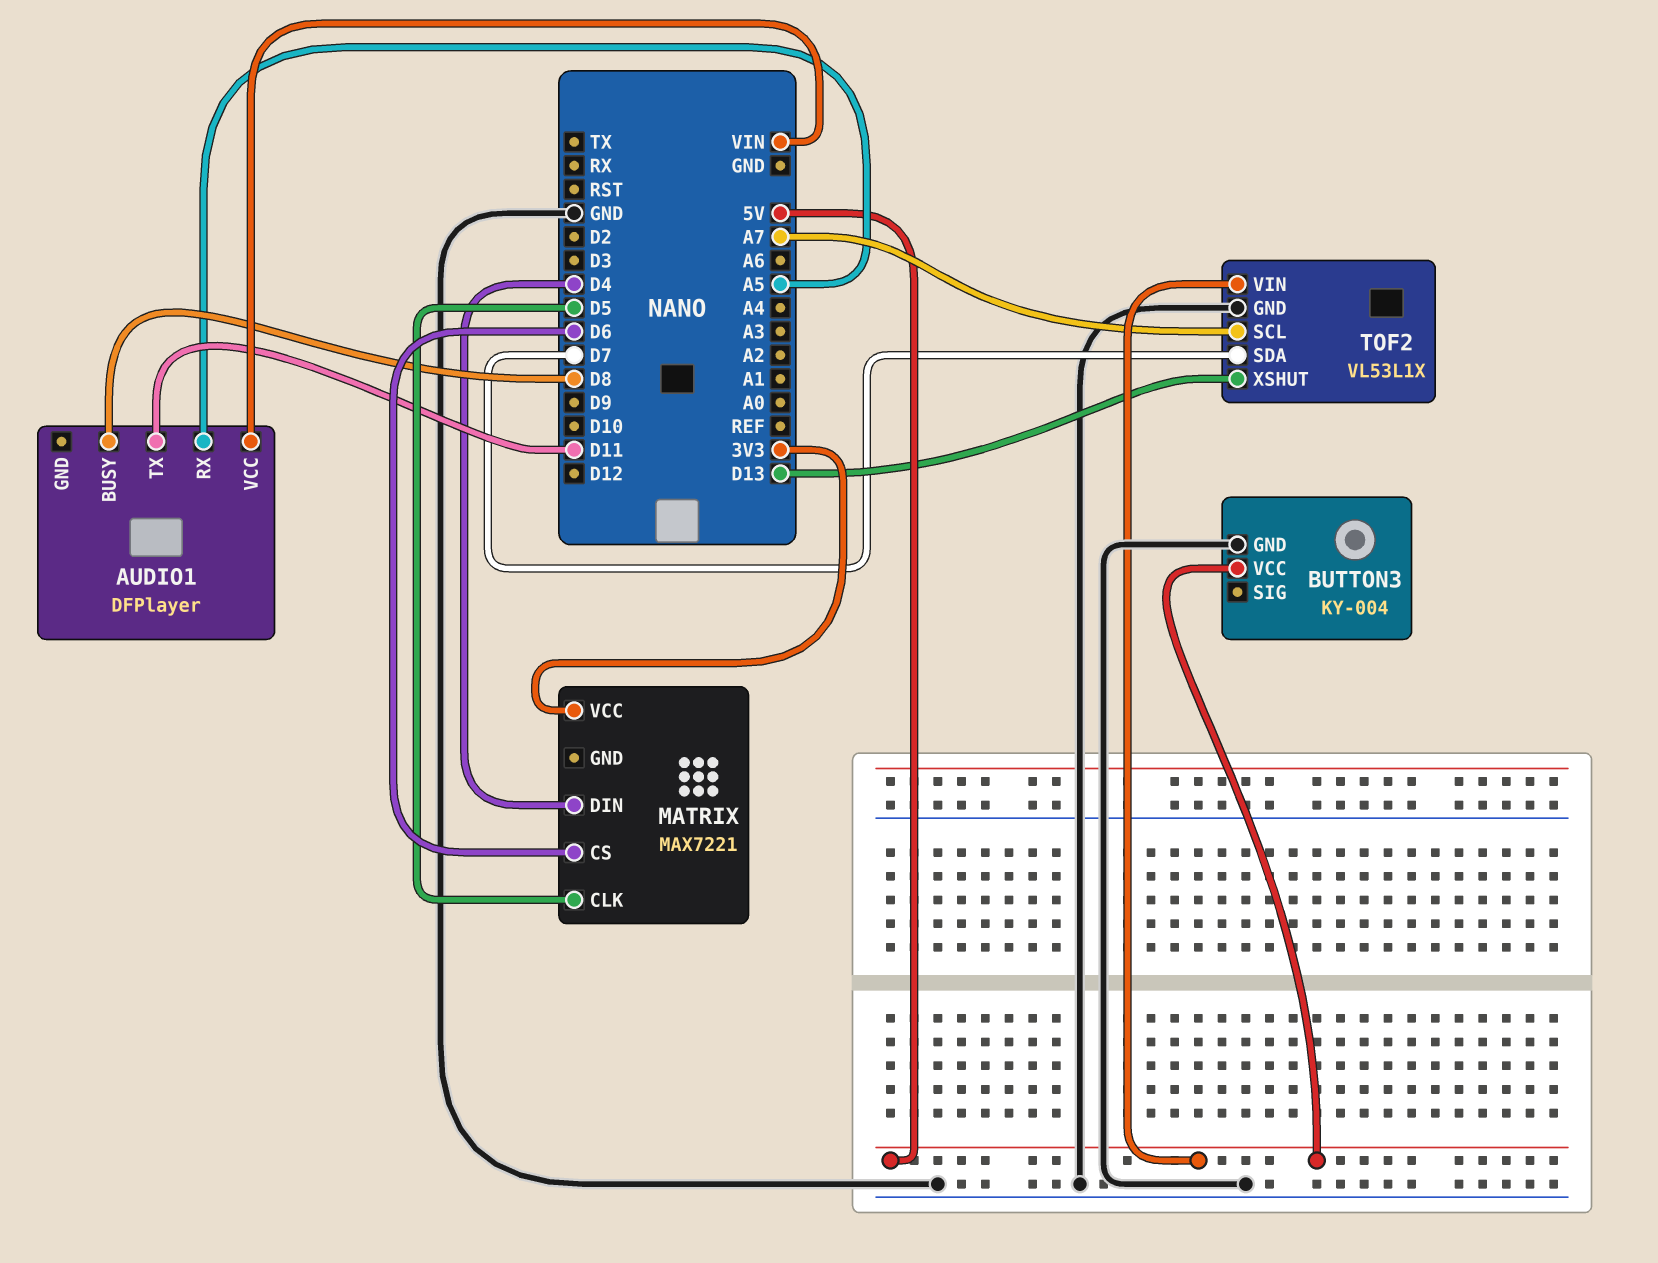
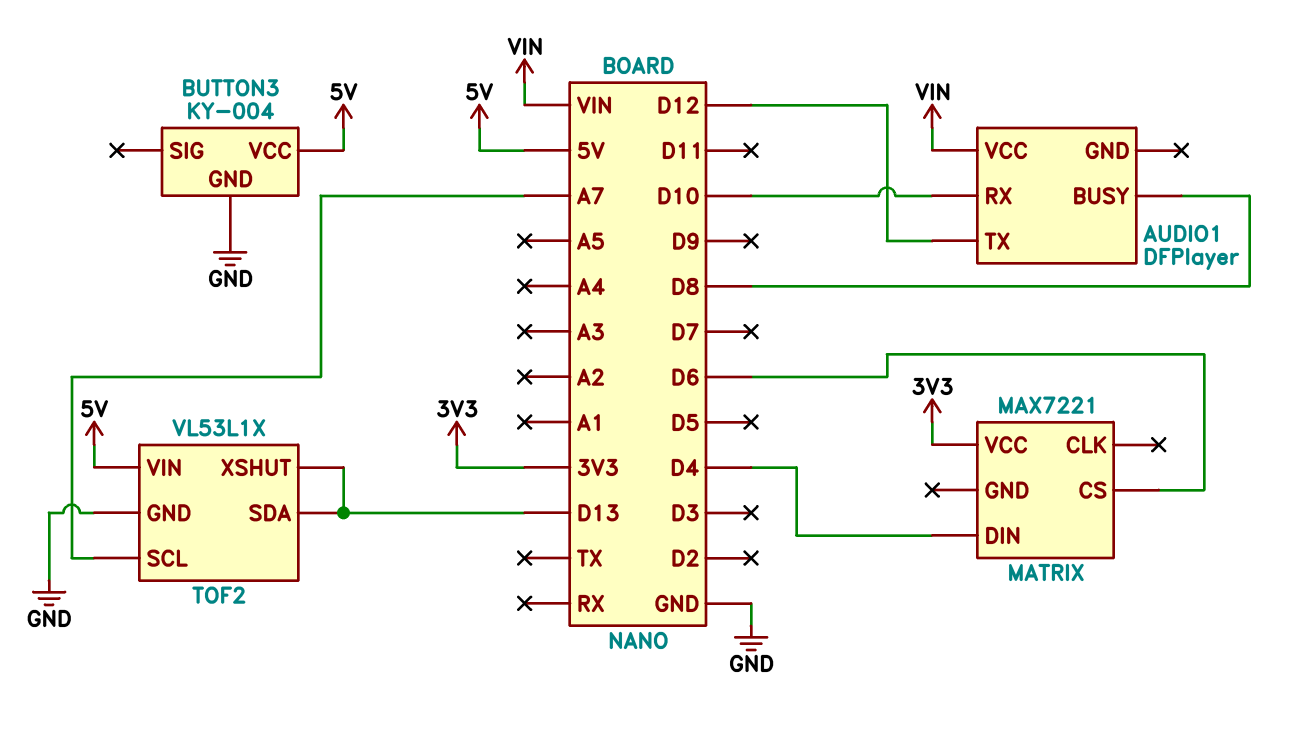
AUDIO1 pin RX: A5 -> D10
AUDIO1 pin TX: D11 -> D12
MATRIX pin CLK: D5 -> none
TOF2 pin SDA: D7 -> D13

